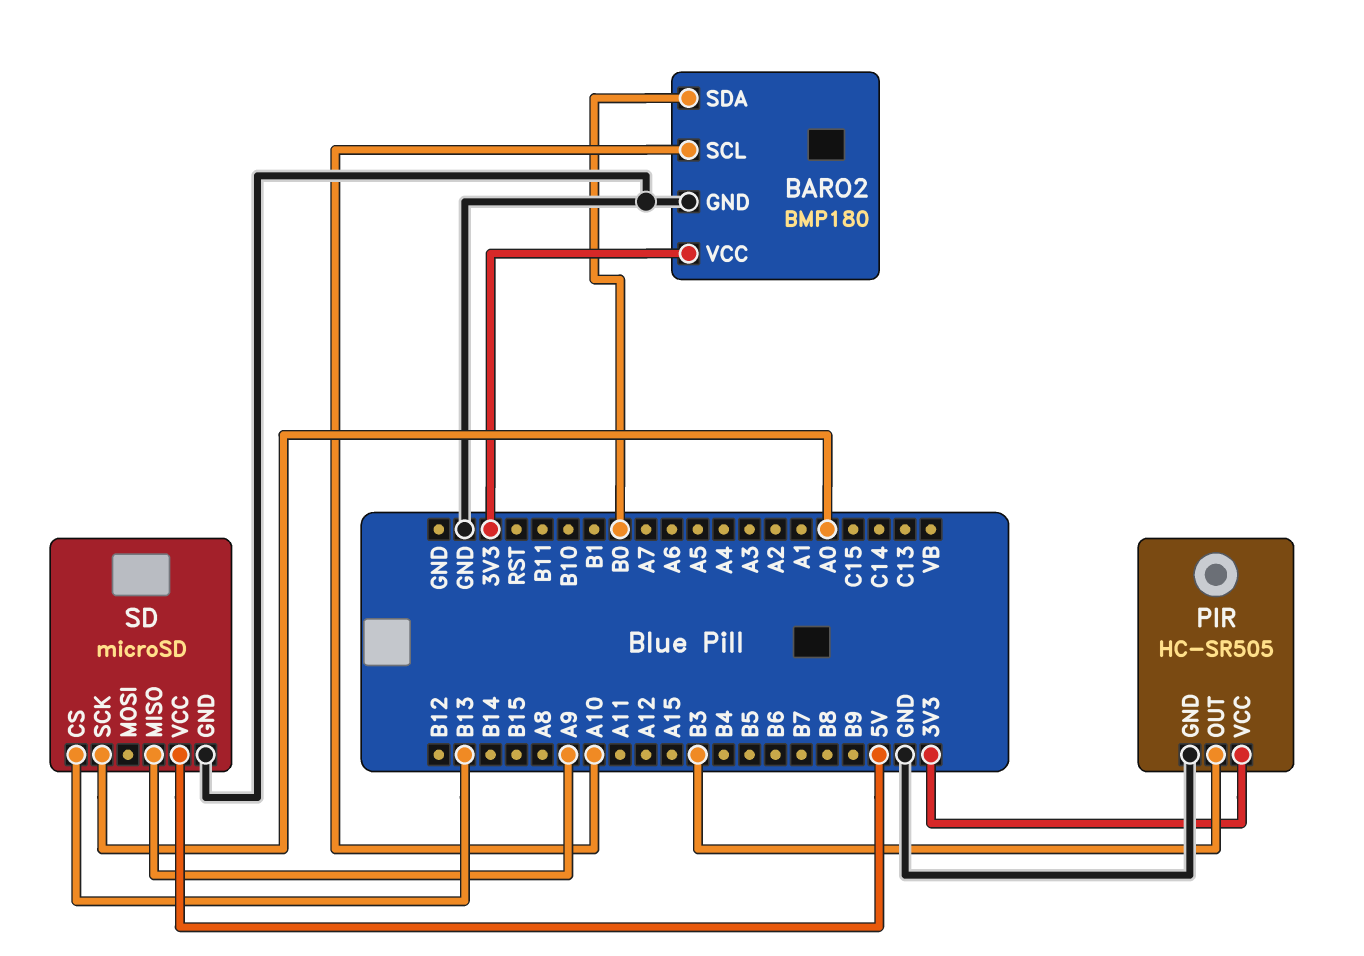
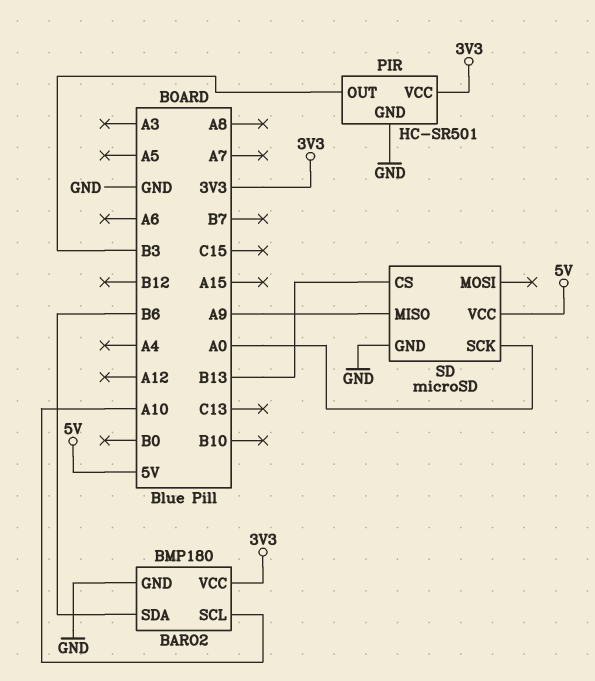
BARO2 pin SDA: B0 -> B6
PIR: HC-SR505 -> HC-SR501

